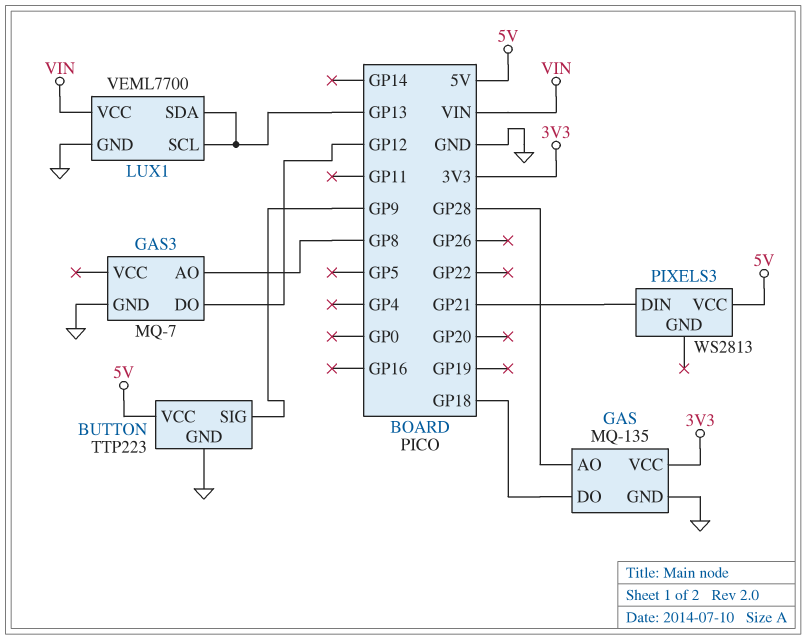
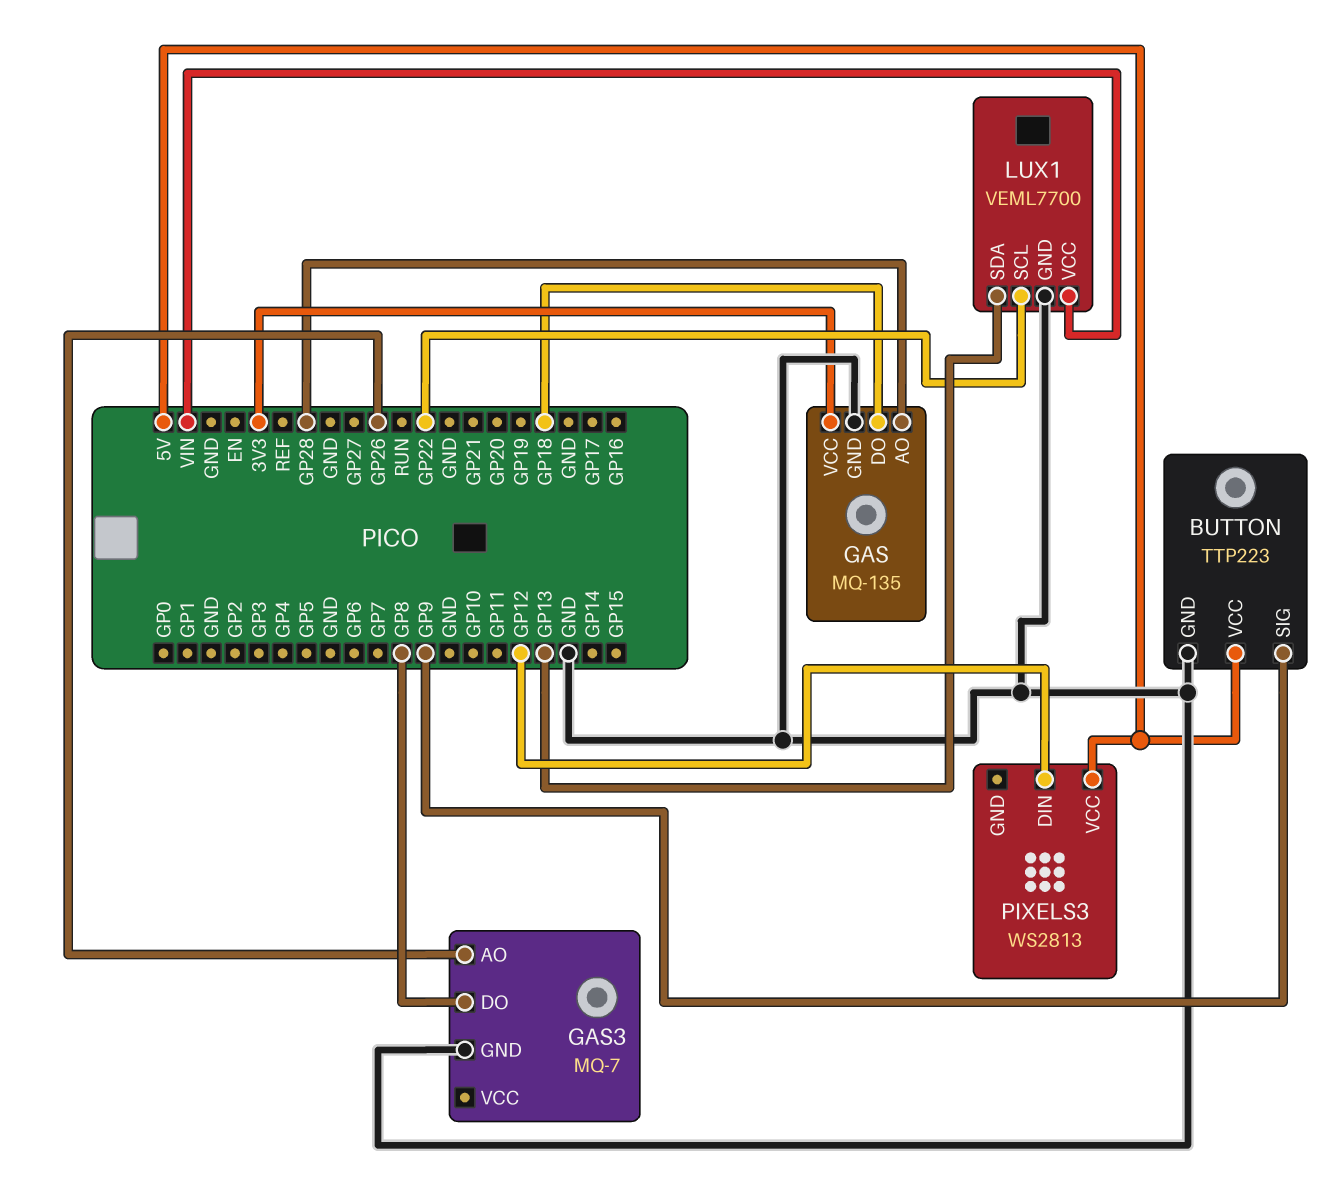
GAS3 pin AO: GP8 -> GP26
GAS3 pin DO: GP12 -> GP8
LUX1 pin SCL: GP13 -> GP22
PIXELS3 pin DIN: GP21 -> GP12

